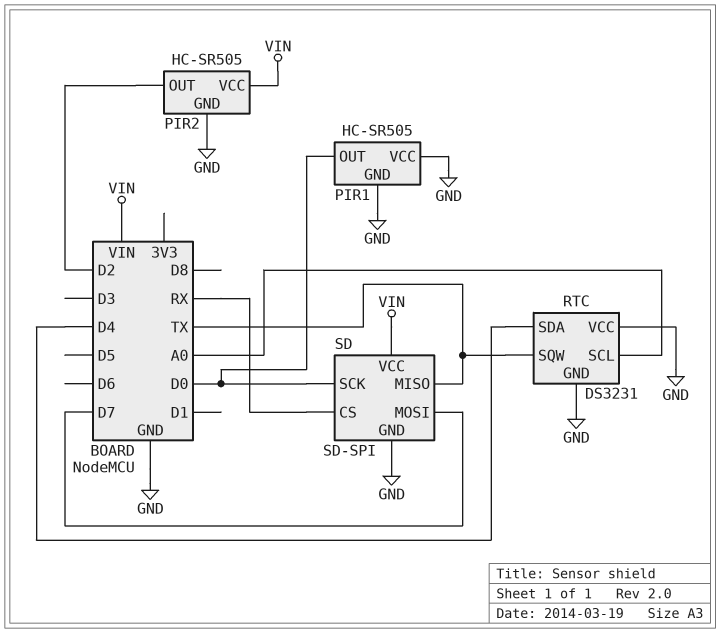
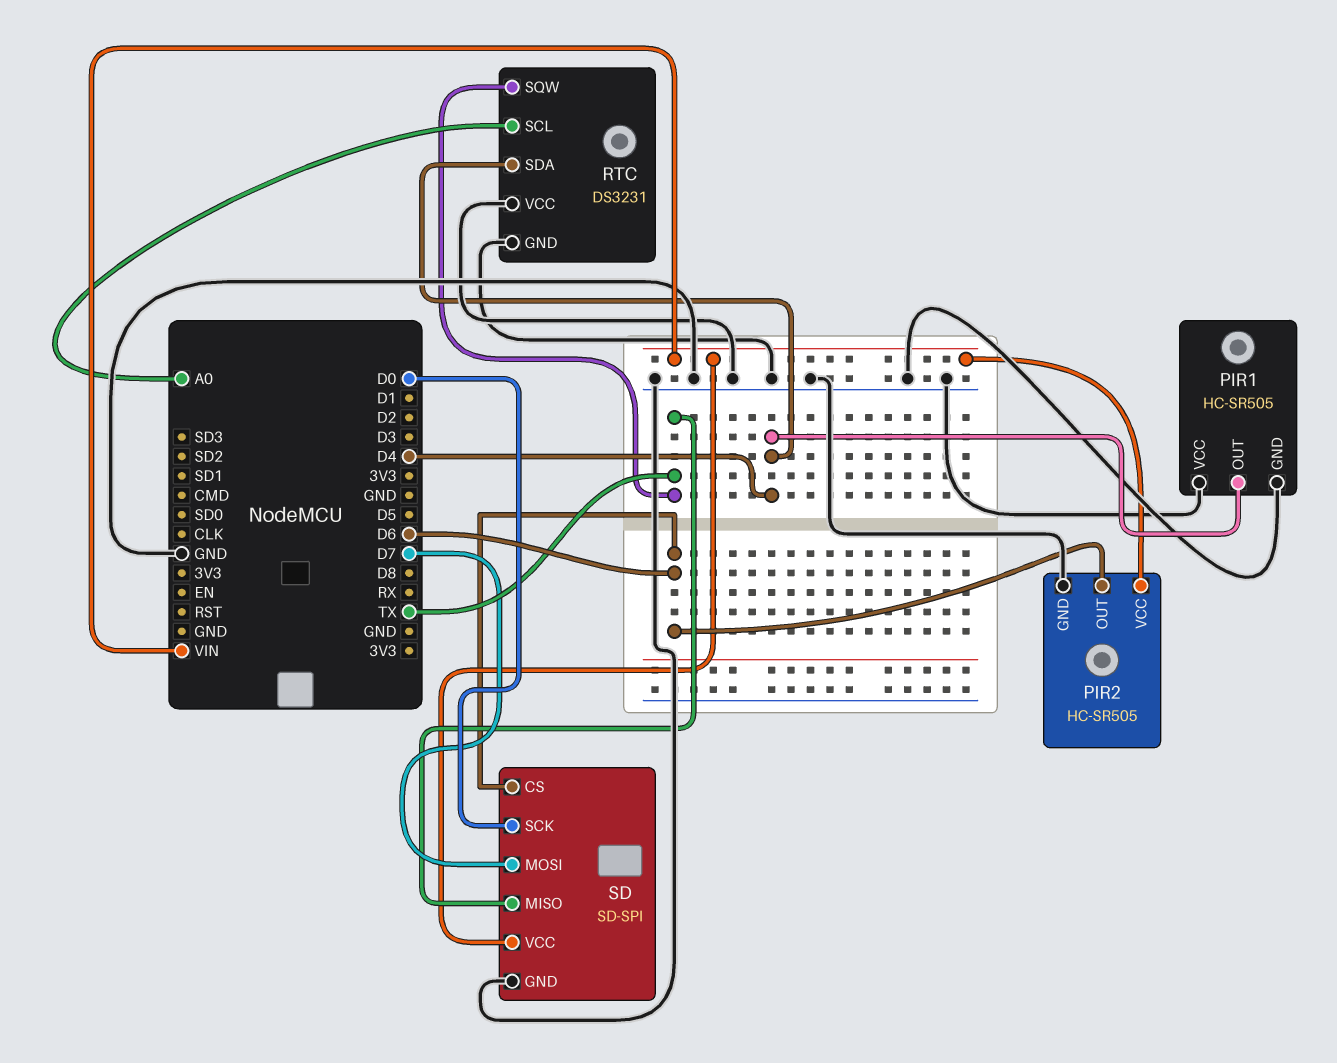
PIR1 pin OUT: D0 -> D4
PIR2 pin OUT: D2 -> D6
SD pin CS: RX -> D6

